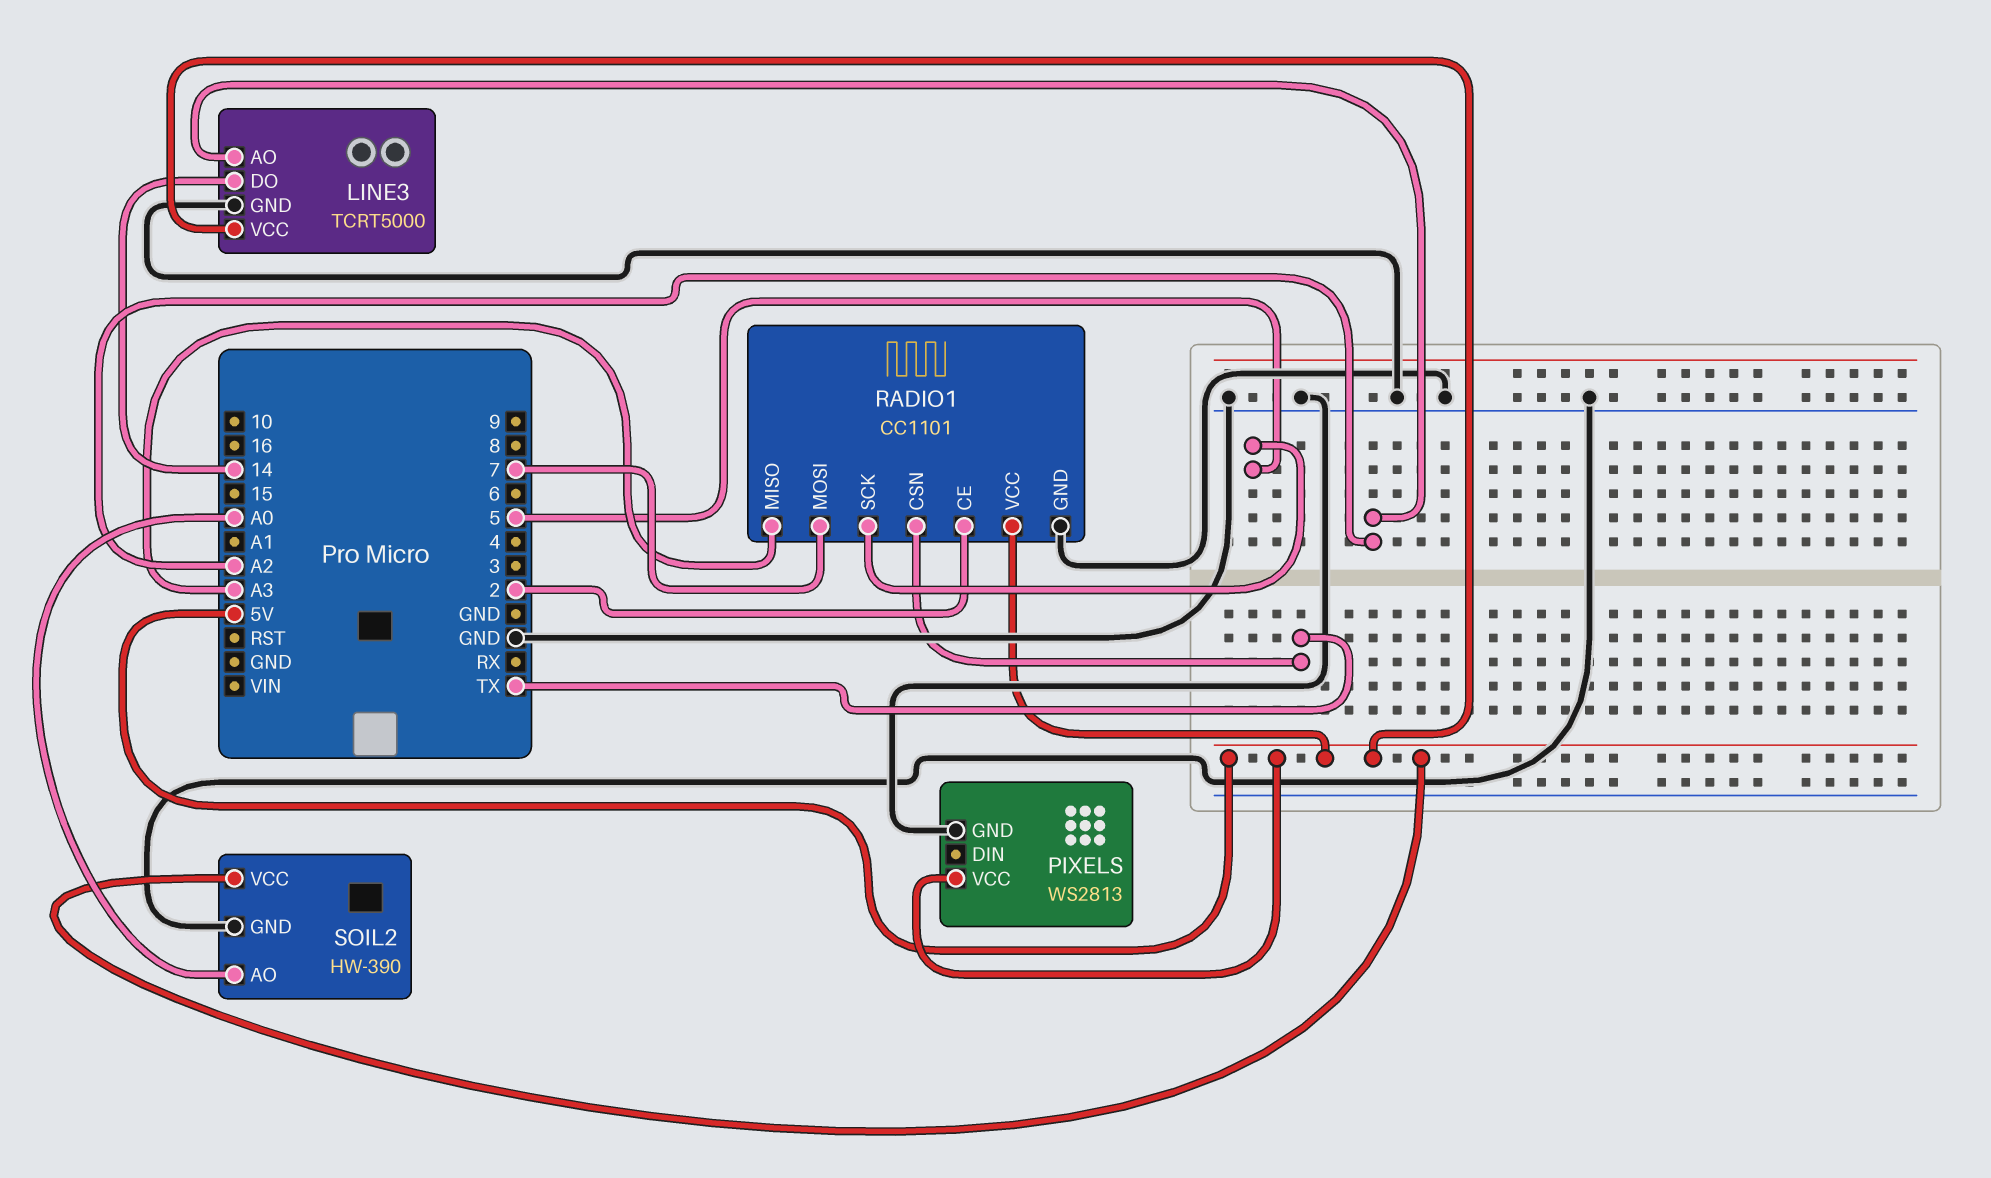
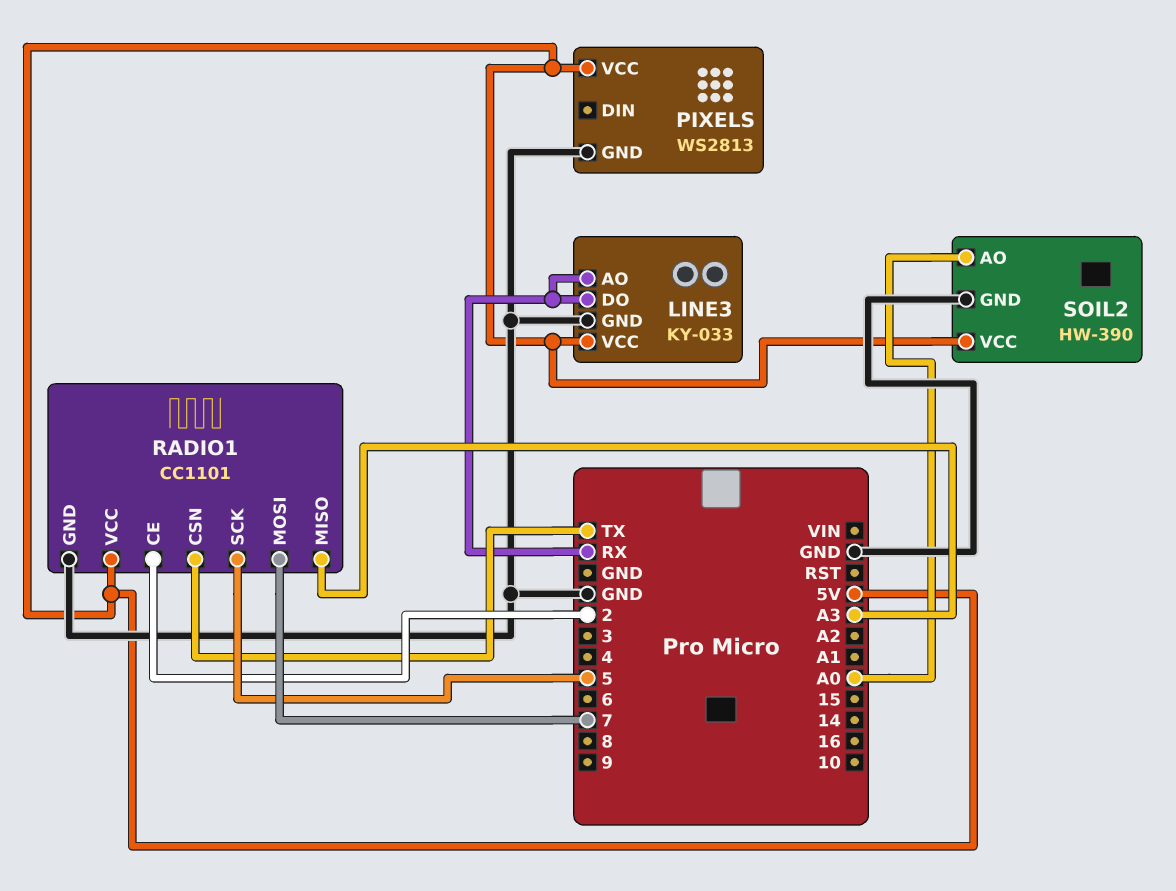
LINE3: TCRT5000 -> KY-033
LINE3 pin AO: A2 -> RX
LINE3 pin DO: 14 -> RX

